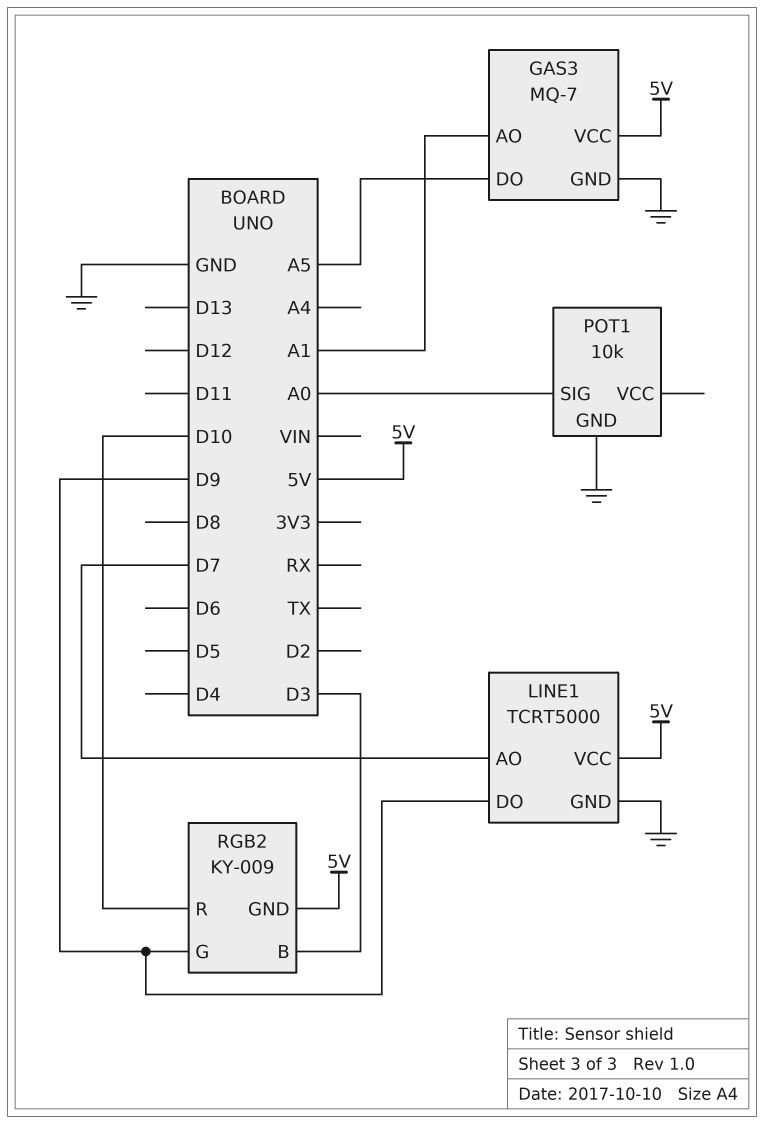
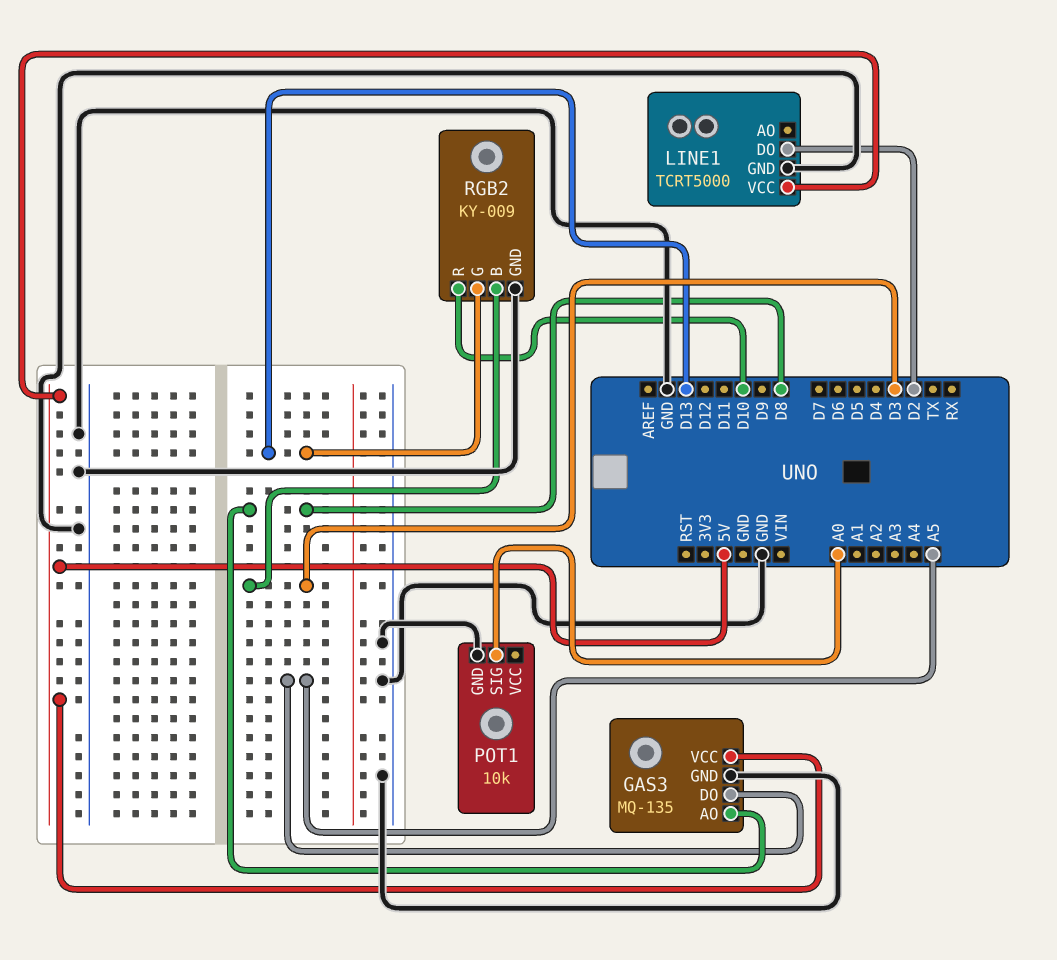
GAS3: MQ-7 -> MQ-135
GAS3 pin AO: A1 -> D8
LINE1 pin AO: D7 -> none
LINE1 pin DO: D9 -> D2
RGB2 pin G: D9 -> D13
RGB2 pin GND: 5V -> GND

